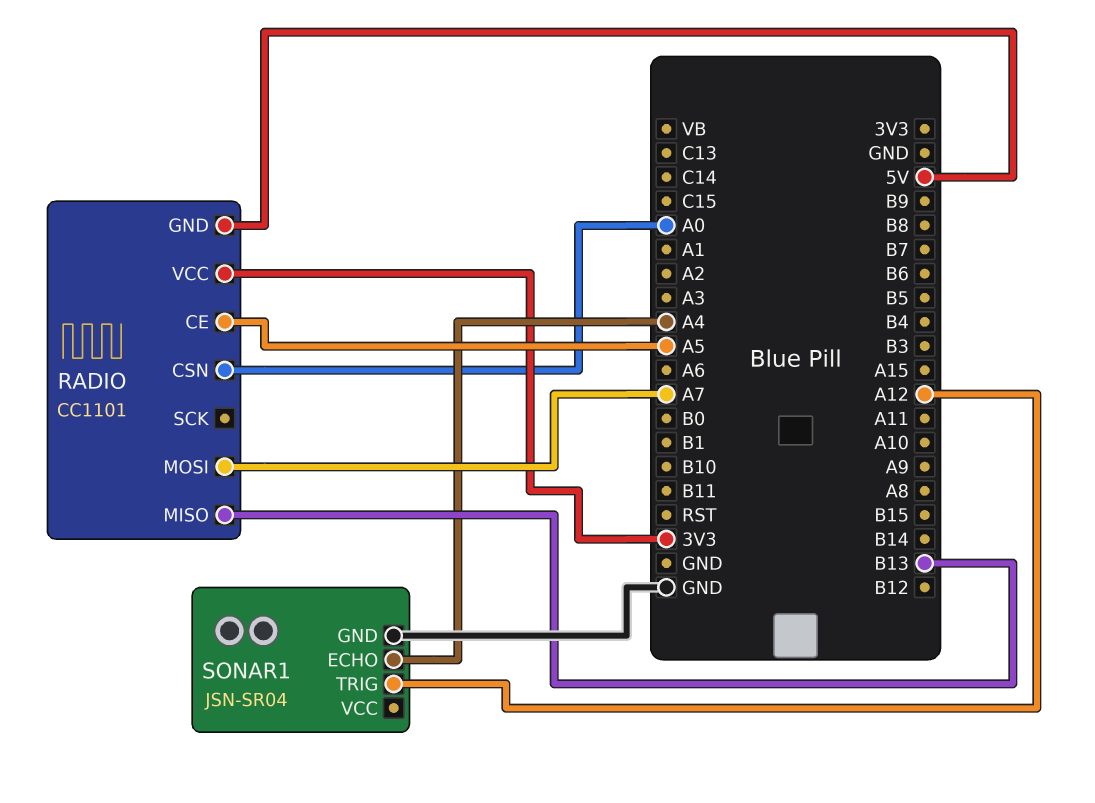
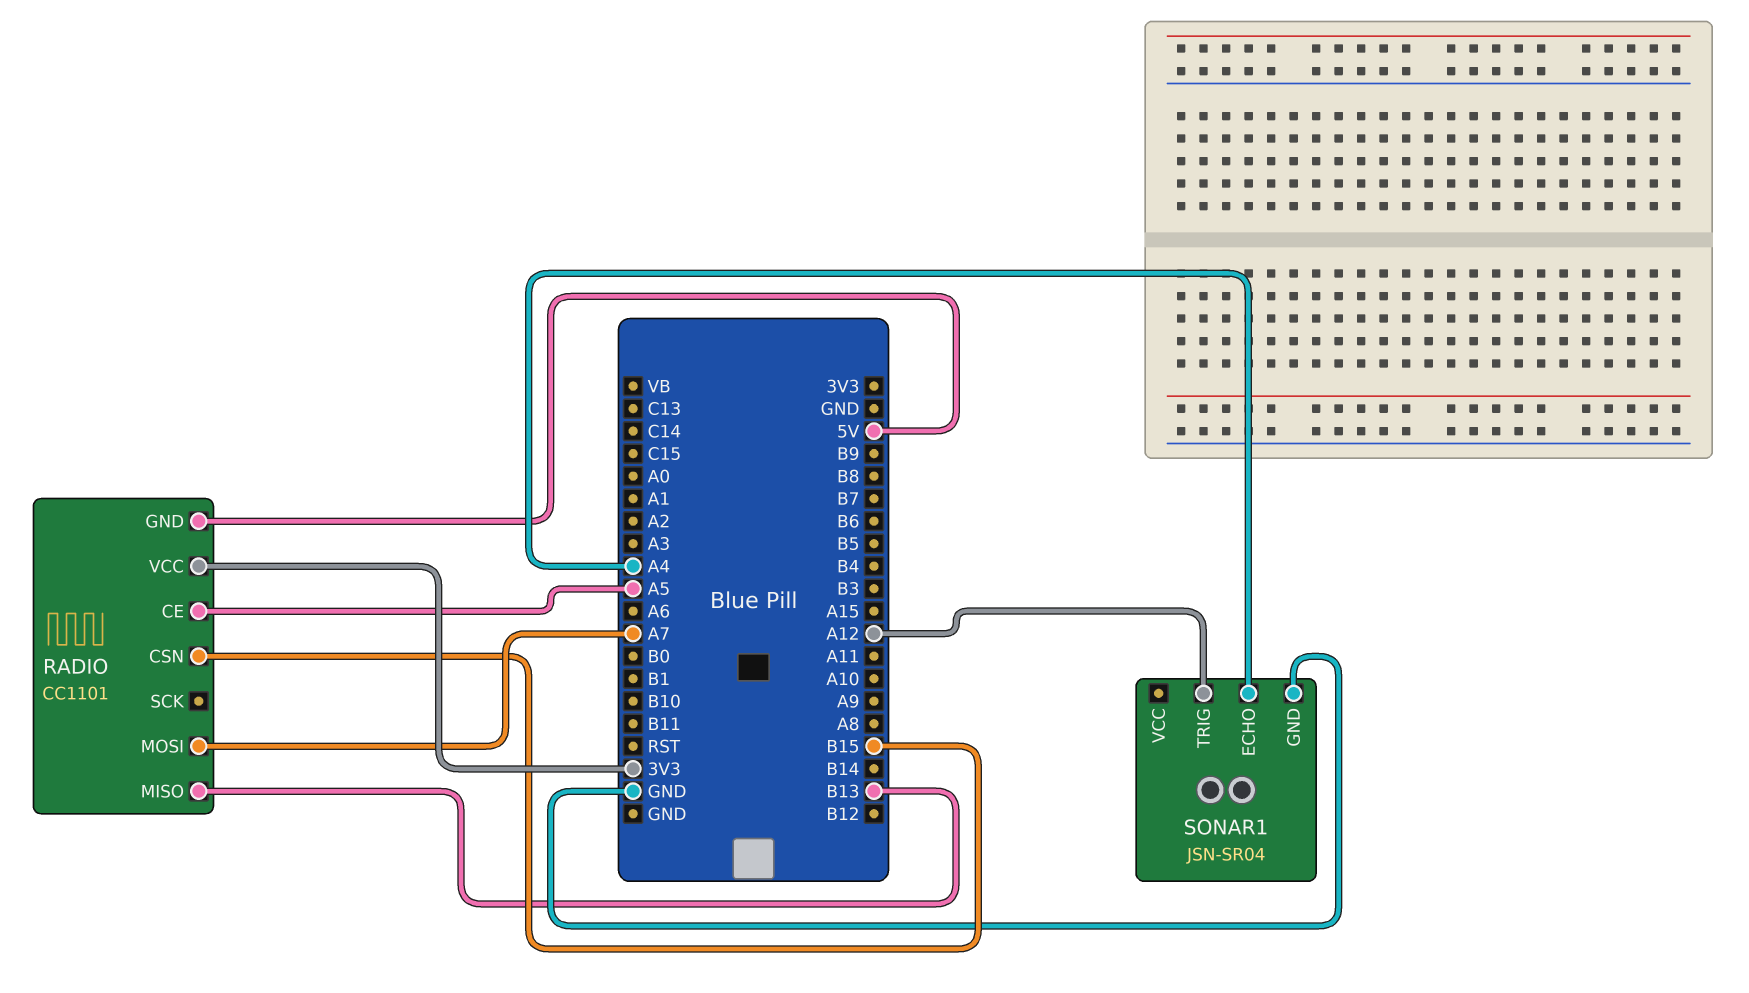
RADIO pin CSN: A0 -> B15

